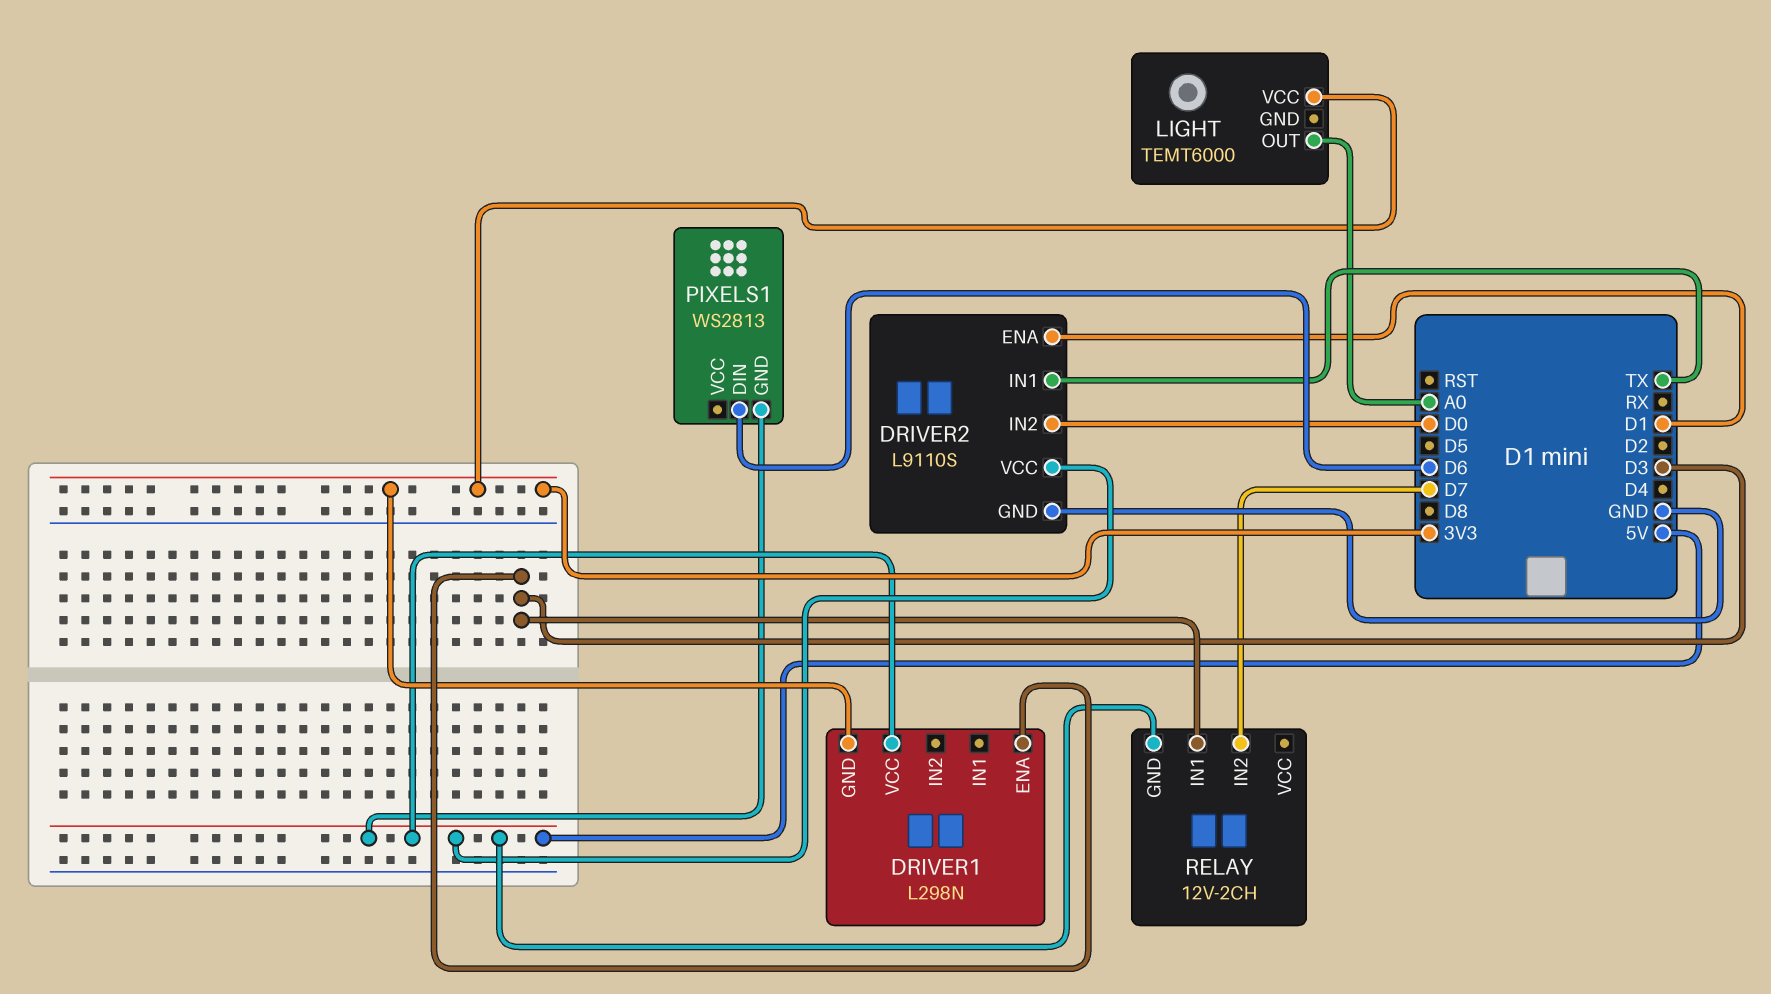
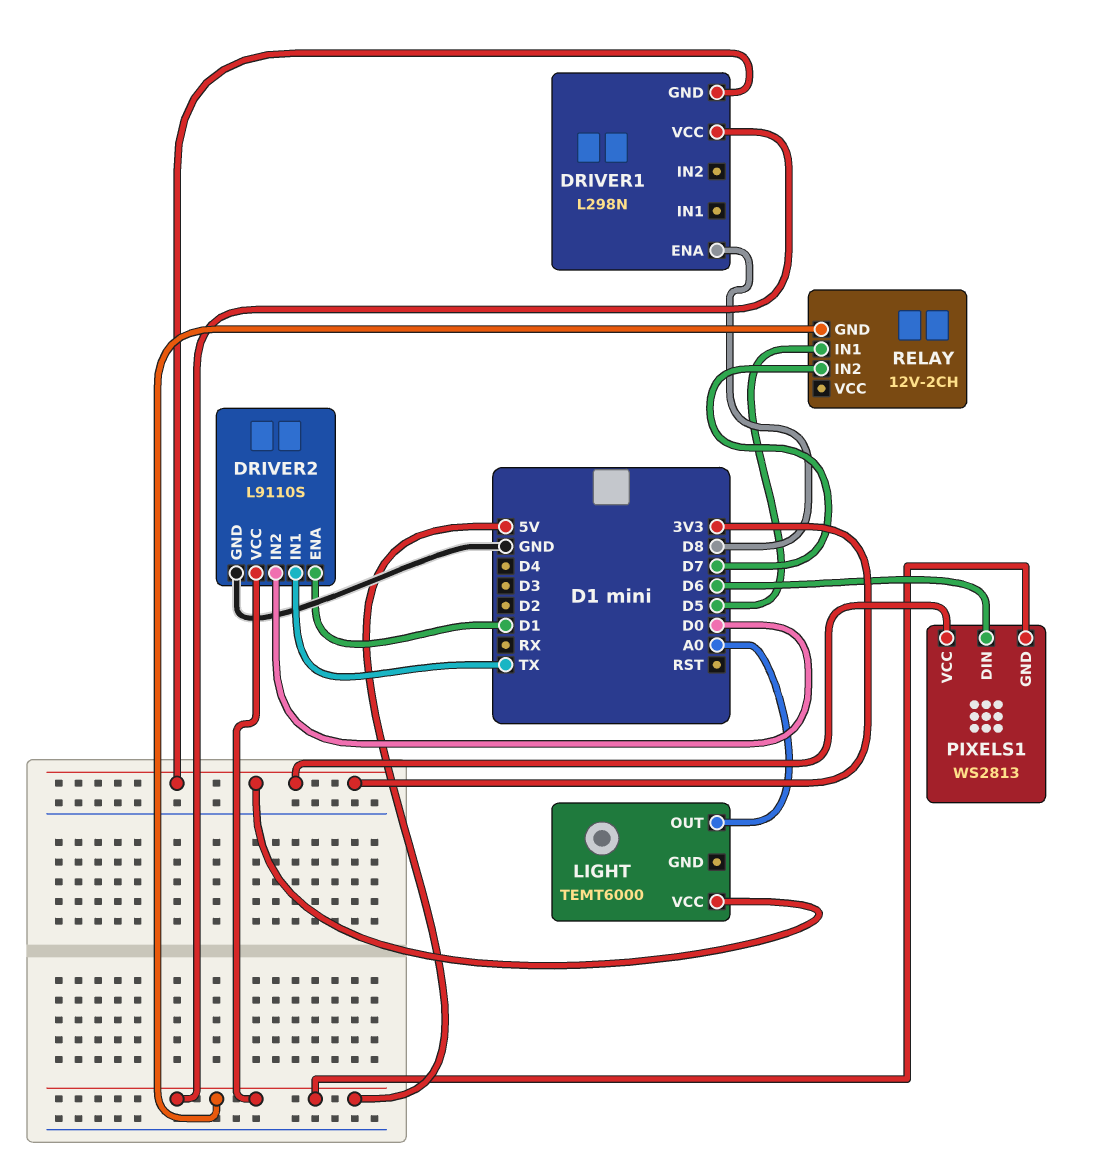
DRIVER1 pin ENA: D3 -> D8
PIXELS1 pin VCC: none -> 3V3
RELAY pin IN1: D3 -> D5

